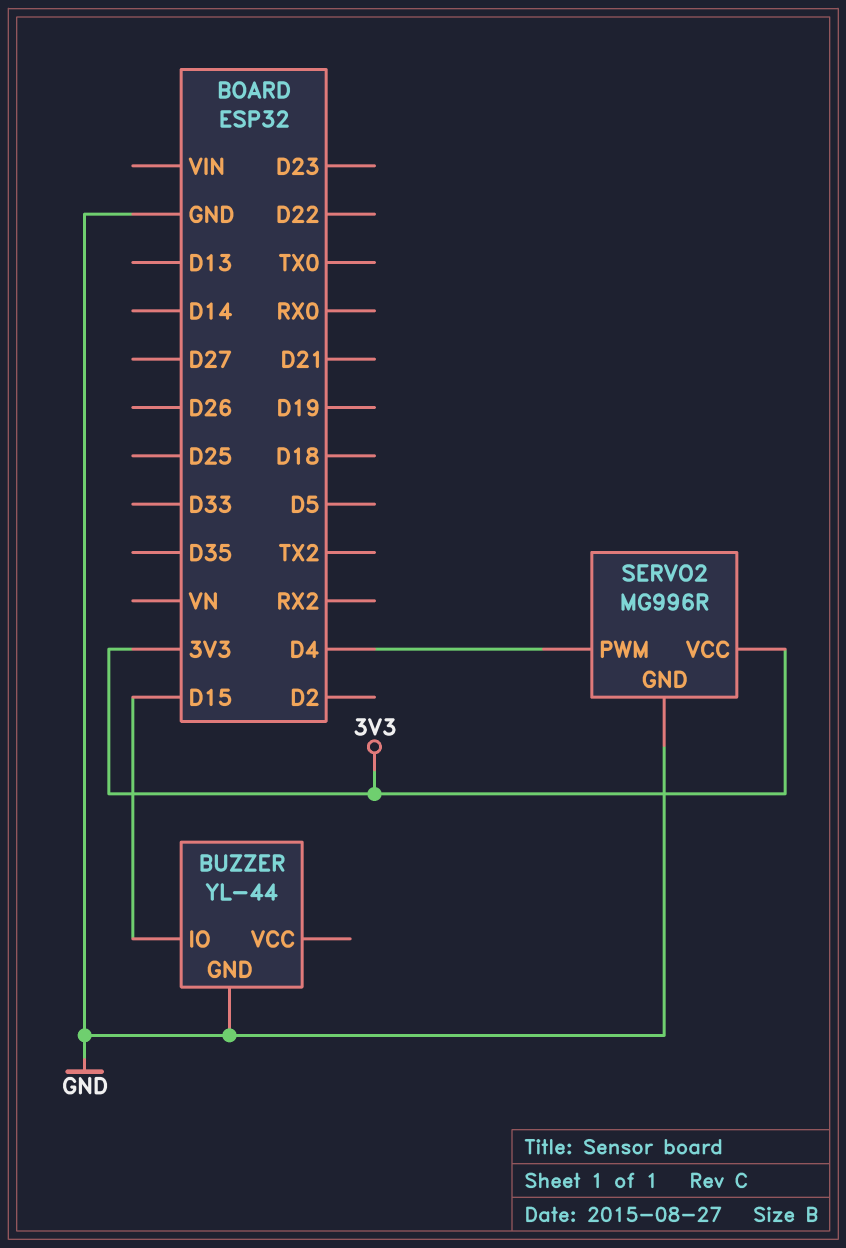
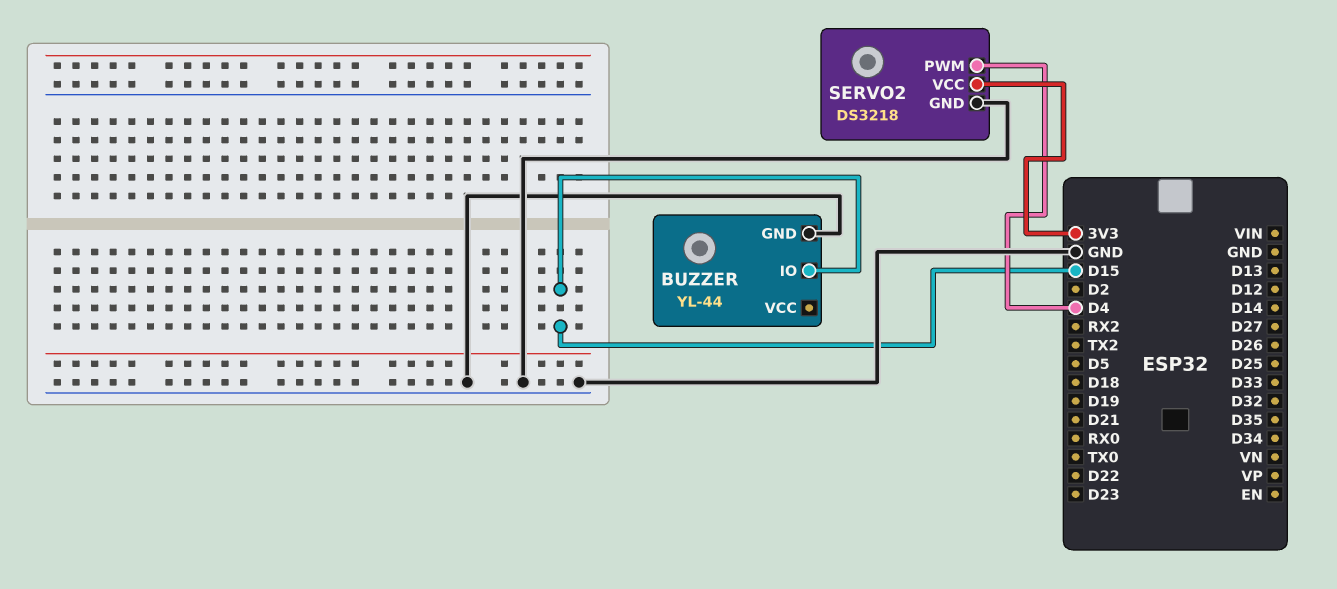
SERVO2: MG996R -> DS3218

